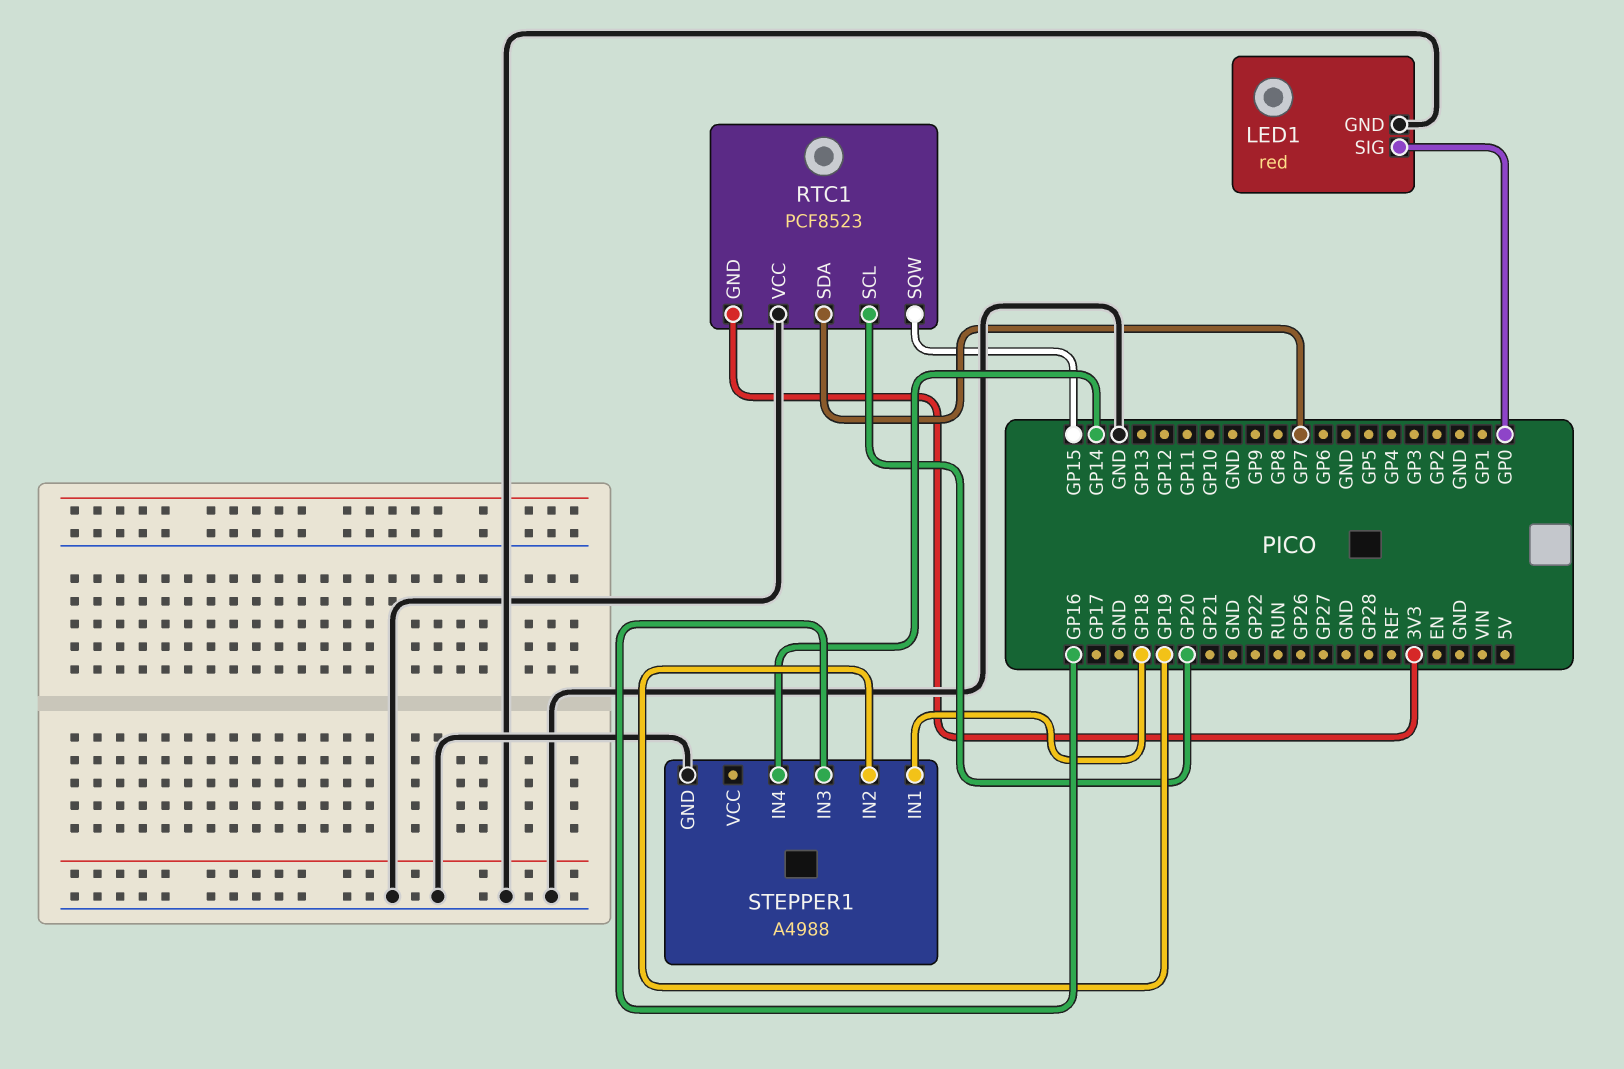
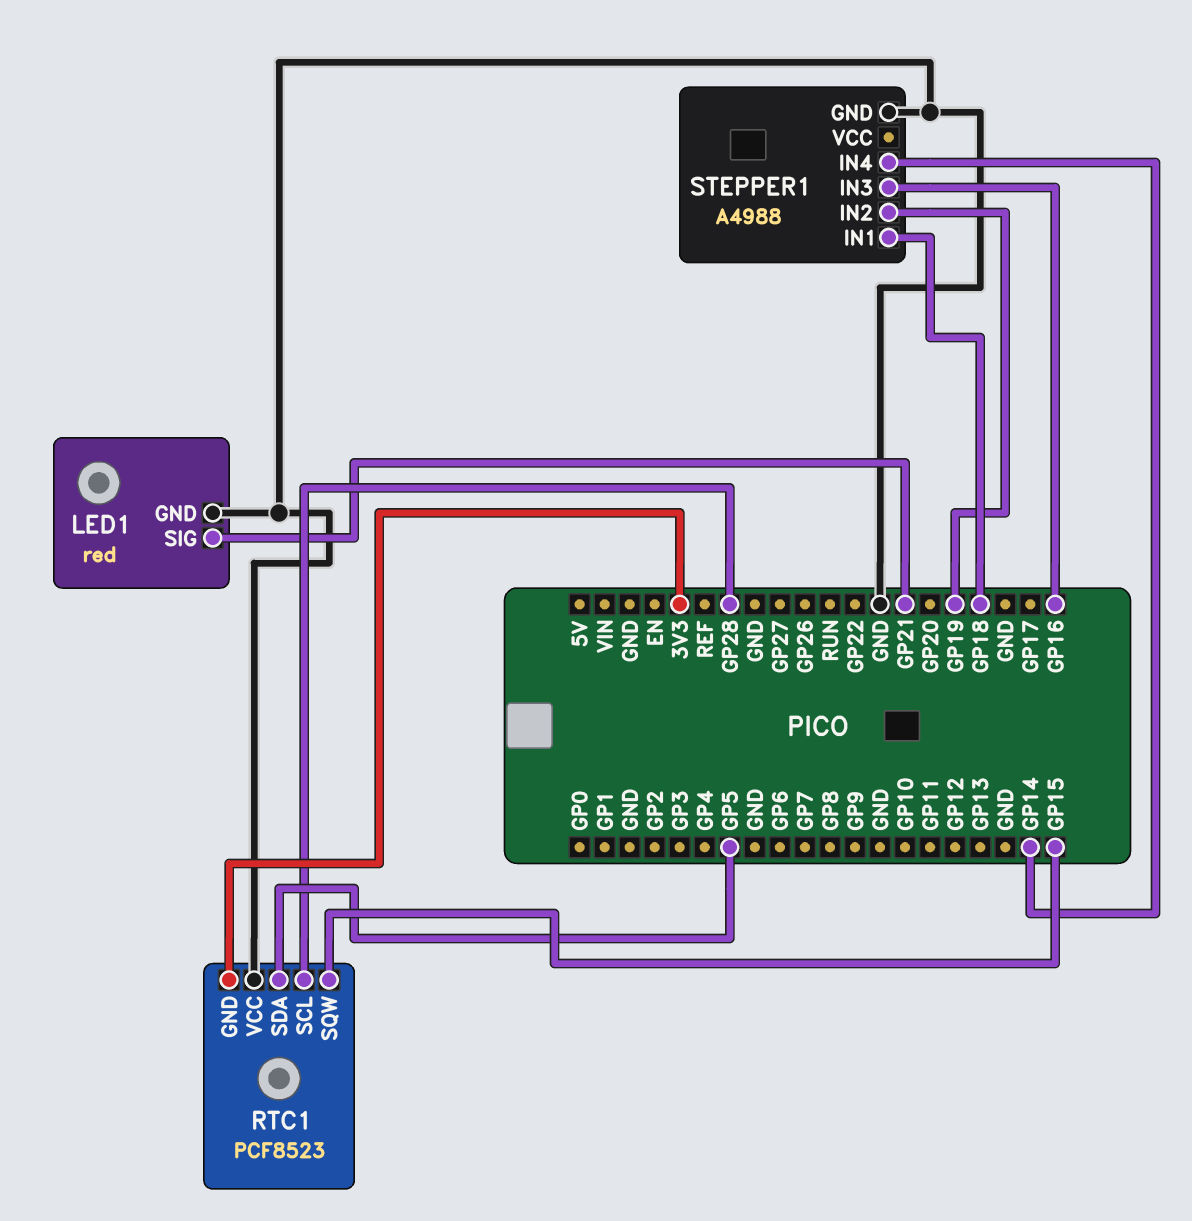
LED1 pin SIG: GP0 -> GP21
RTC1 pin SCL: GP20 -> GP28
RTC1 pin SDA: GP7 -> GP5

